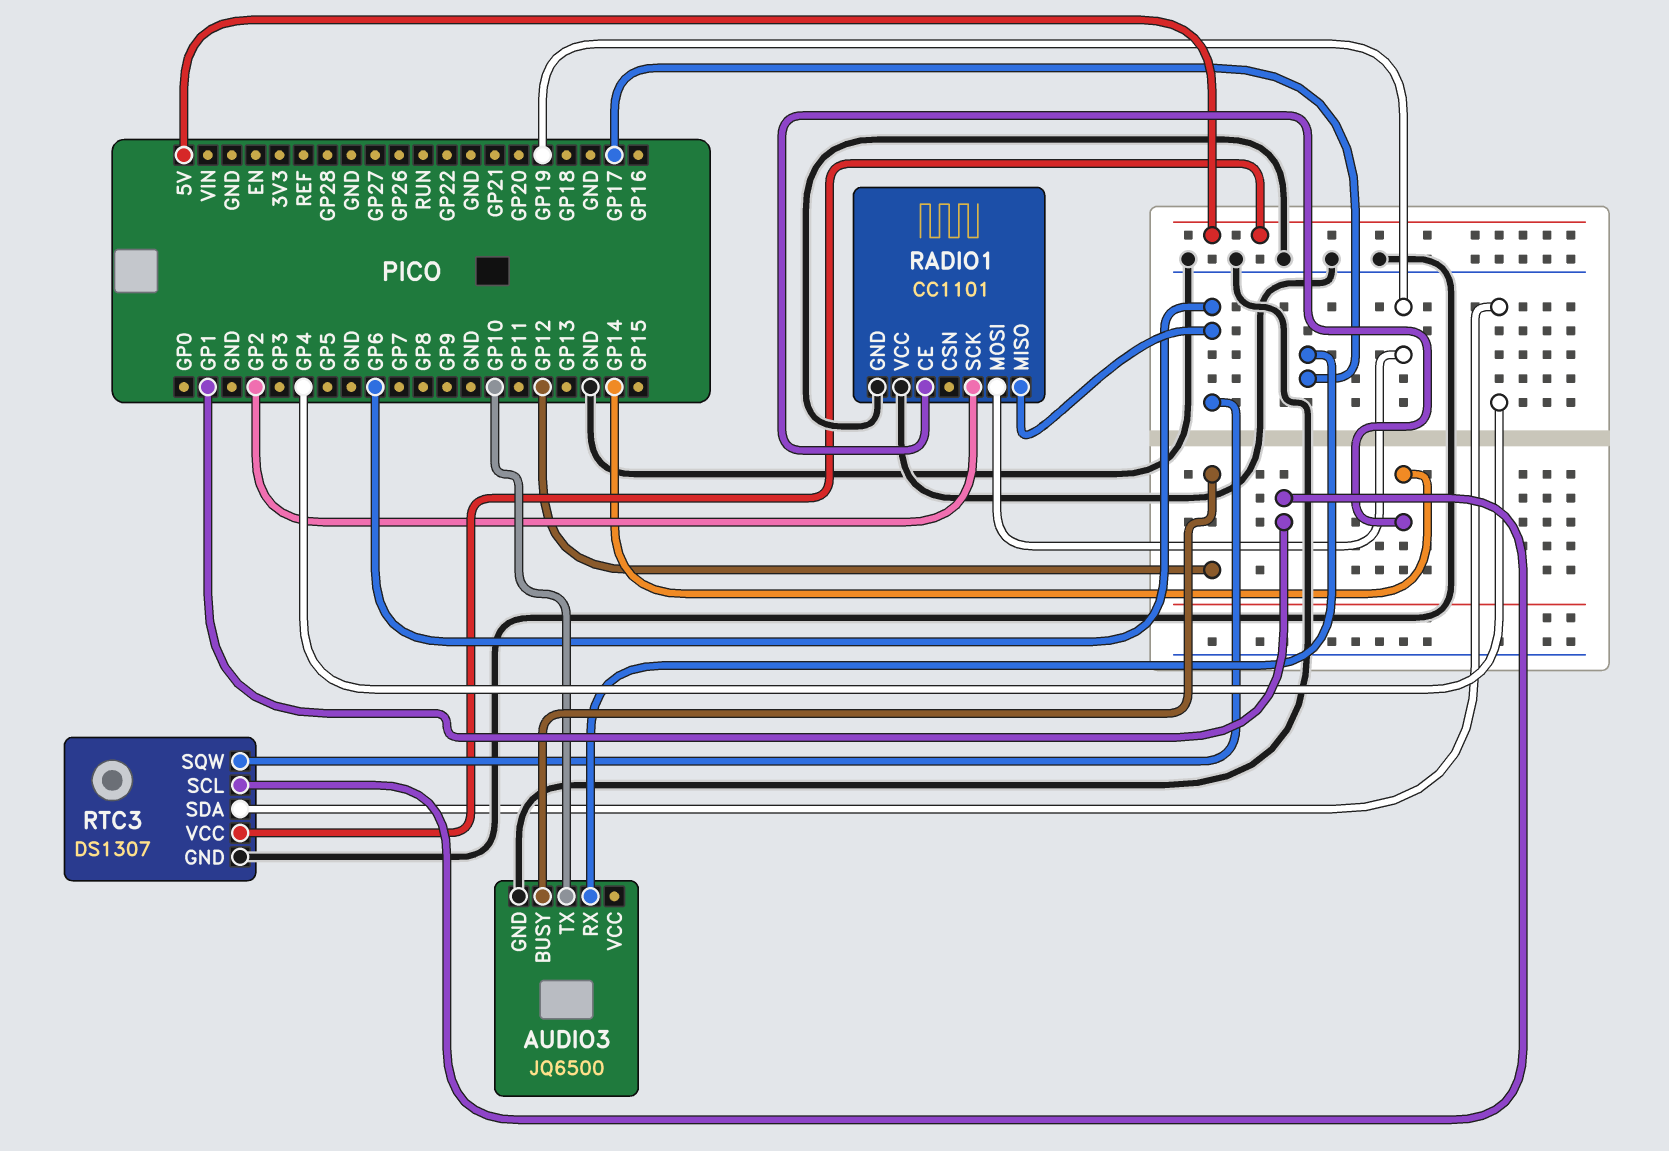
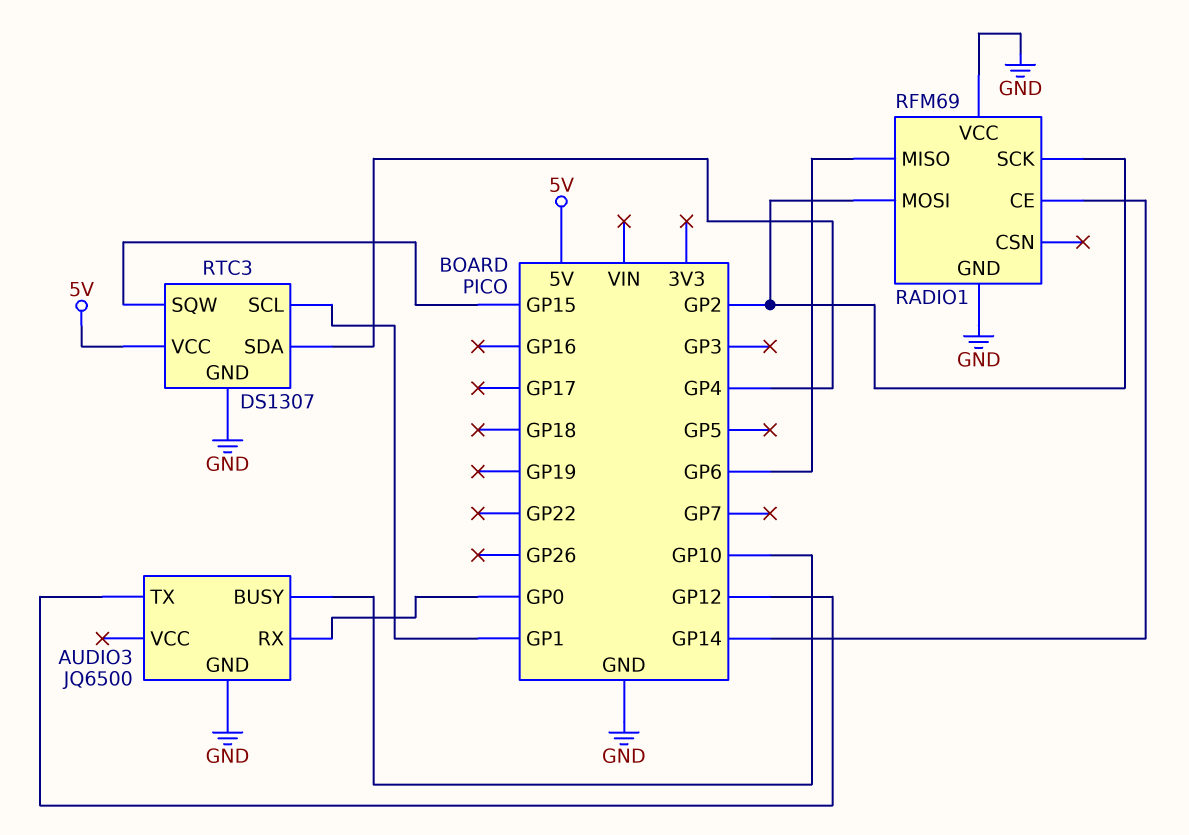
AUDIO3 pin BUSY: GP12 -> GP10
AUDIO3 pin RX: GP17 -> GP0
AUDIO3 pin TX: GP10 -> GP12
RADIO1: CC1101 -> RFM69
RADIO1 pin MOSI: GP19 -> GP2
RTC3 pin SQW: GP6 -> GP15

